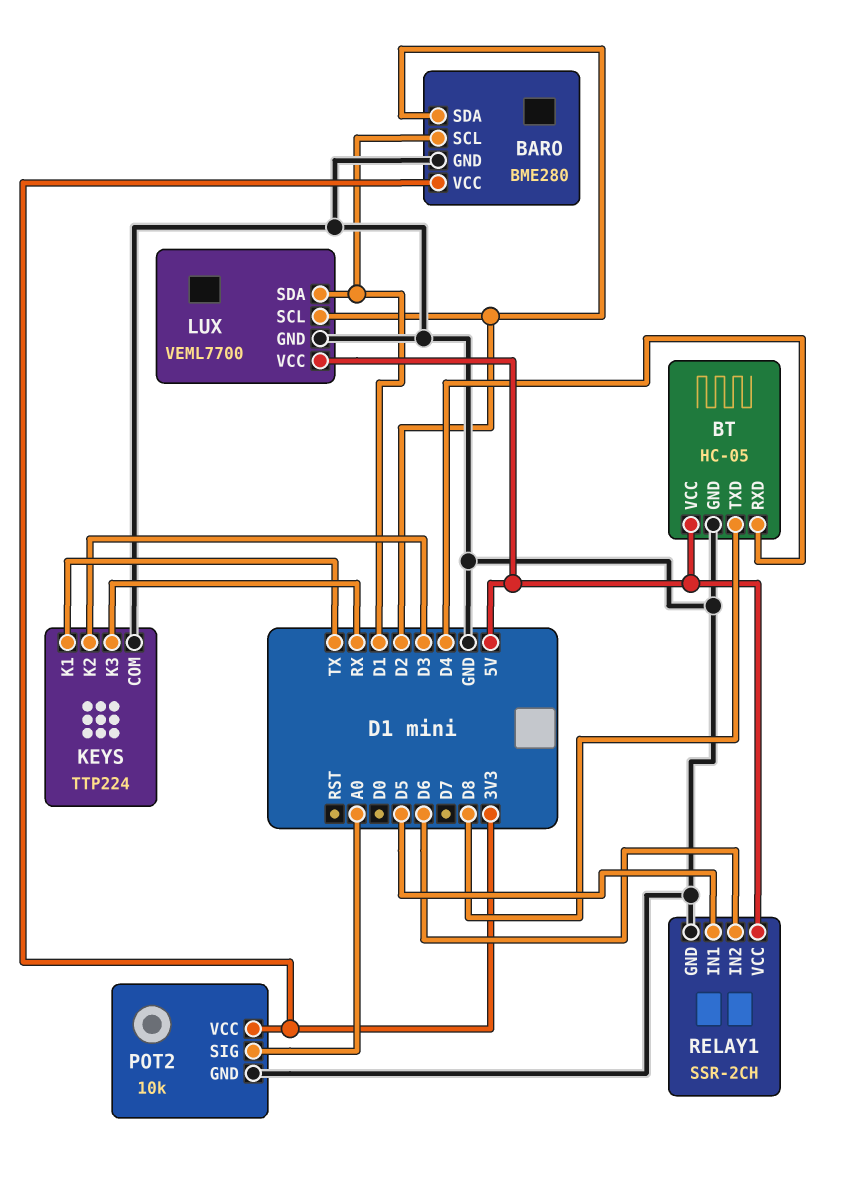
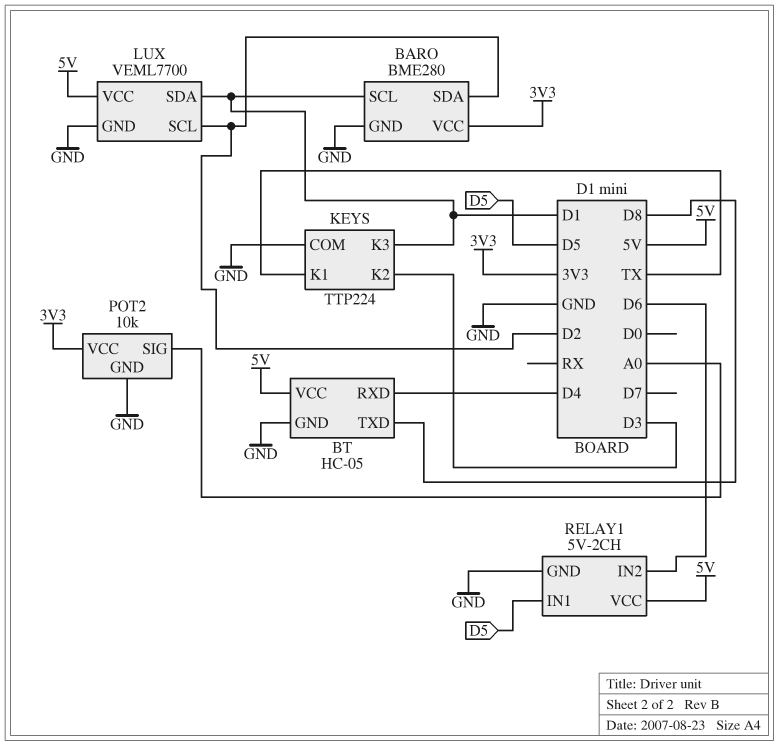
KEYS pin K3: RX -> D1
RELAY1: SSR-2CH -> 5V-2CH

